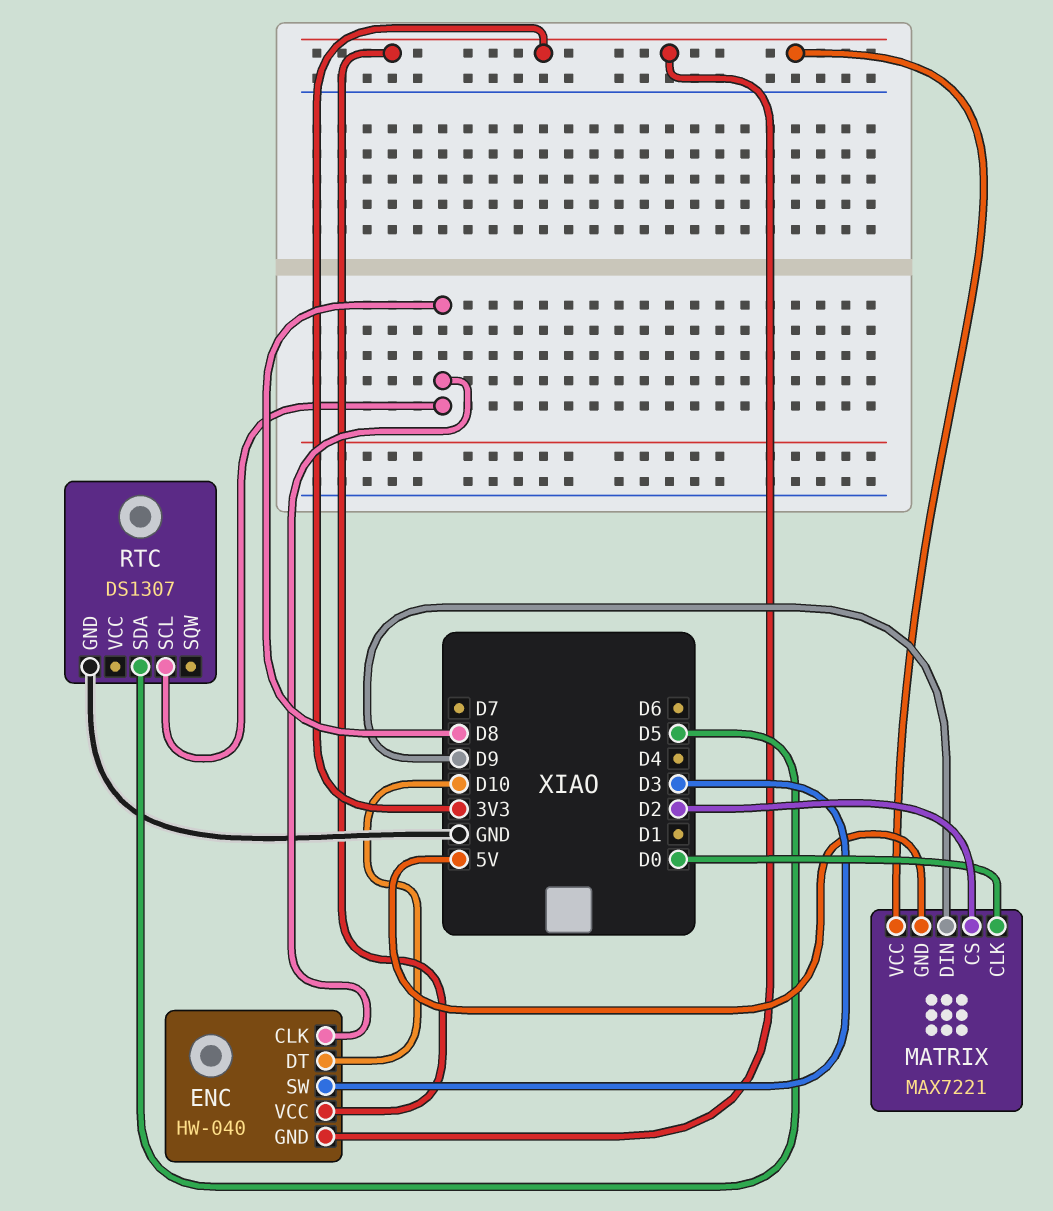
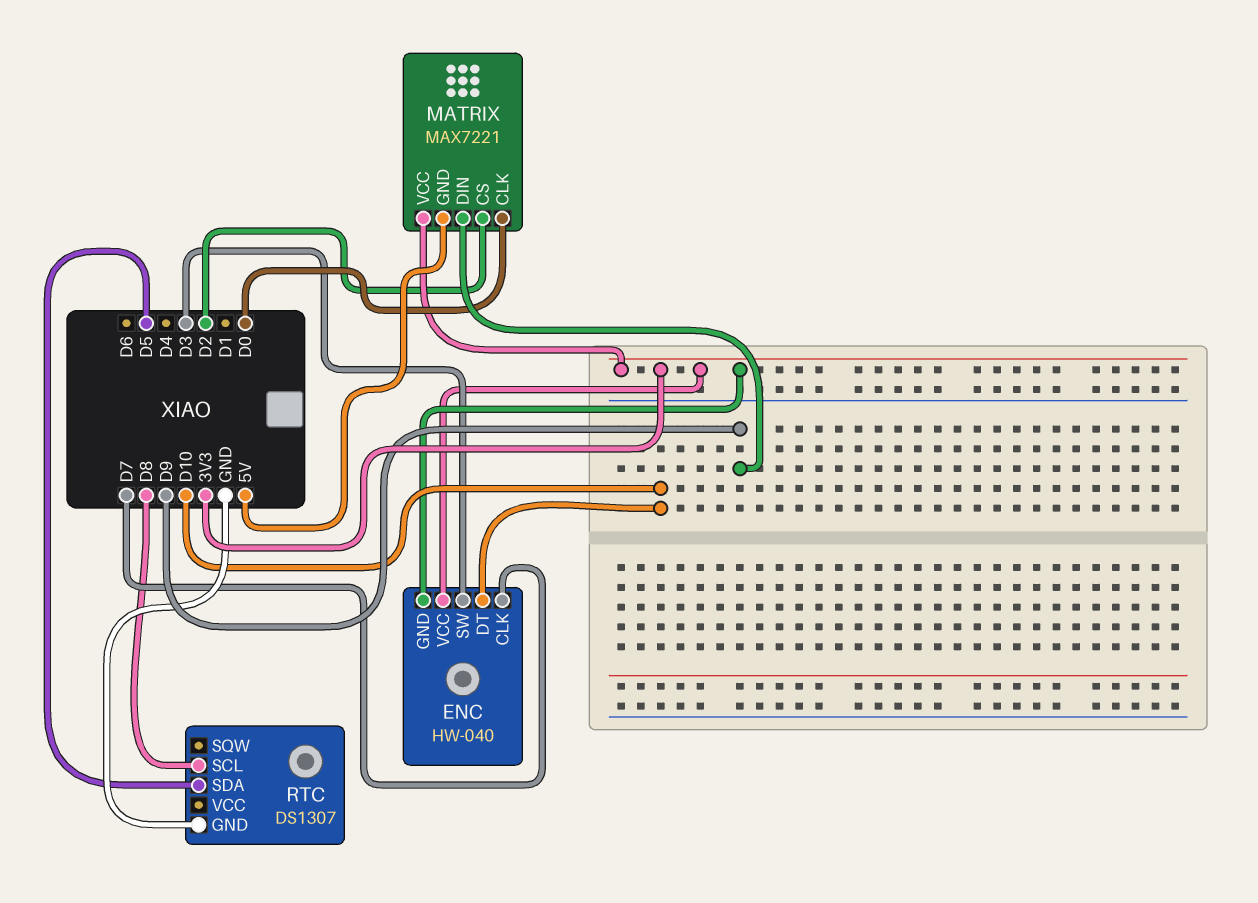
ENC pin CLK: D8 -> D7

